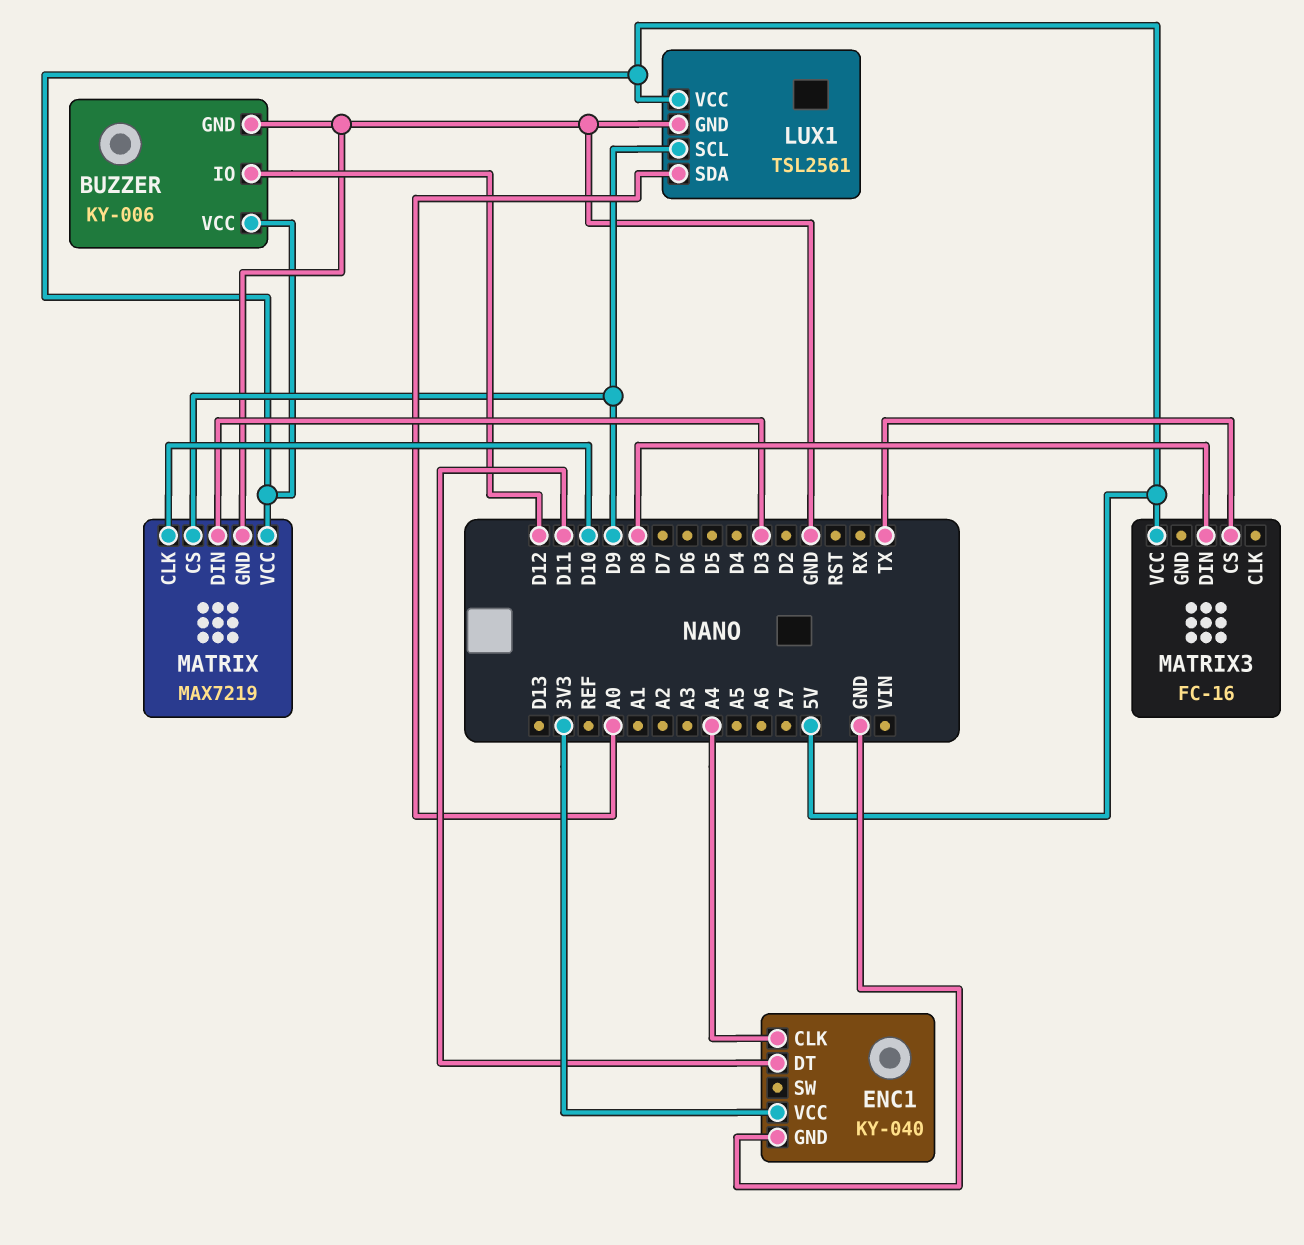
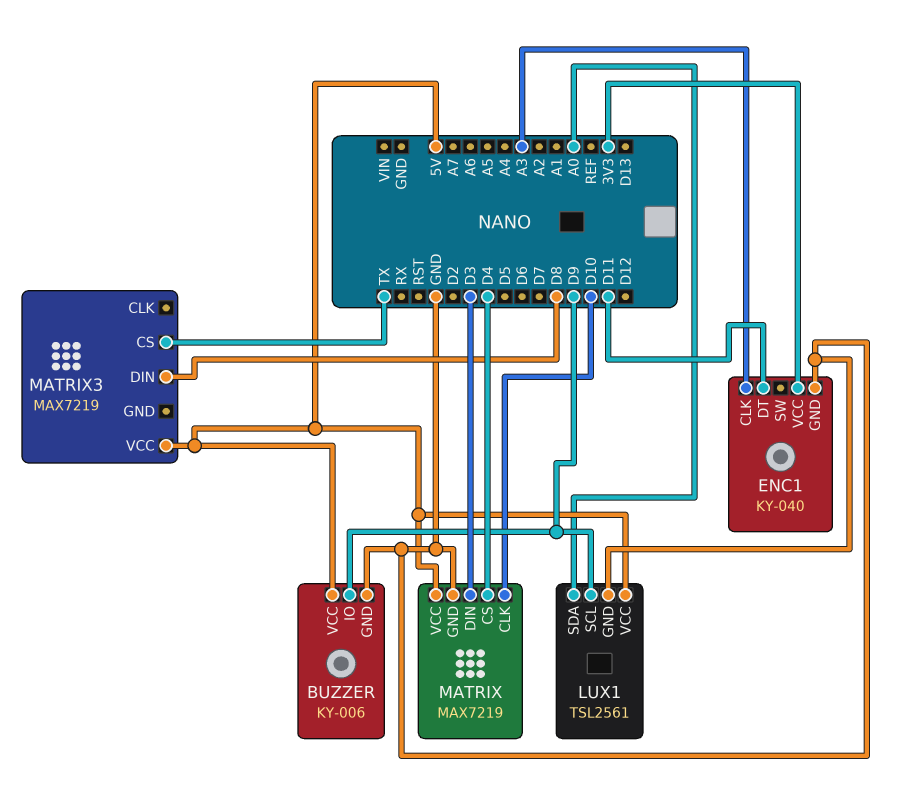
BUZZER pin IO: D12 -> D9
ENC1 pin CLK: A4 -> A3
MATRIX pin CS: D9 -> D4
MATRIX3: FC-16 -> MAX7219

